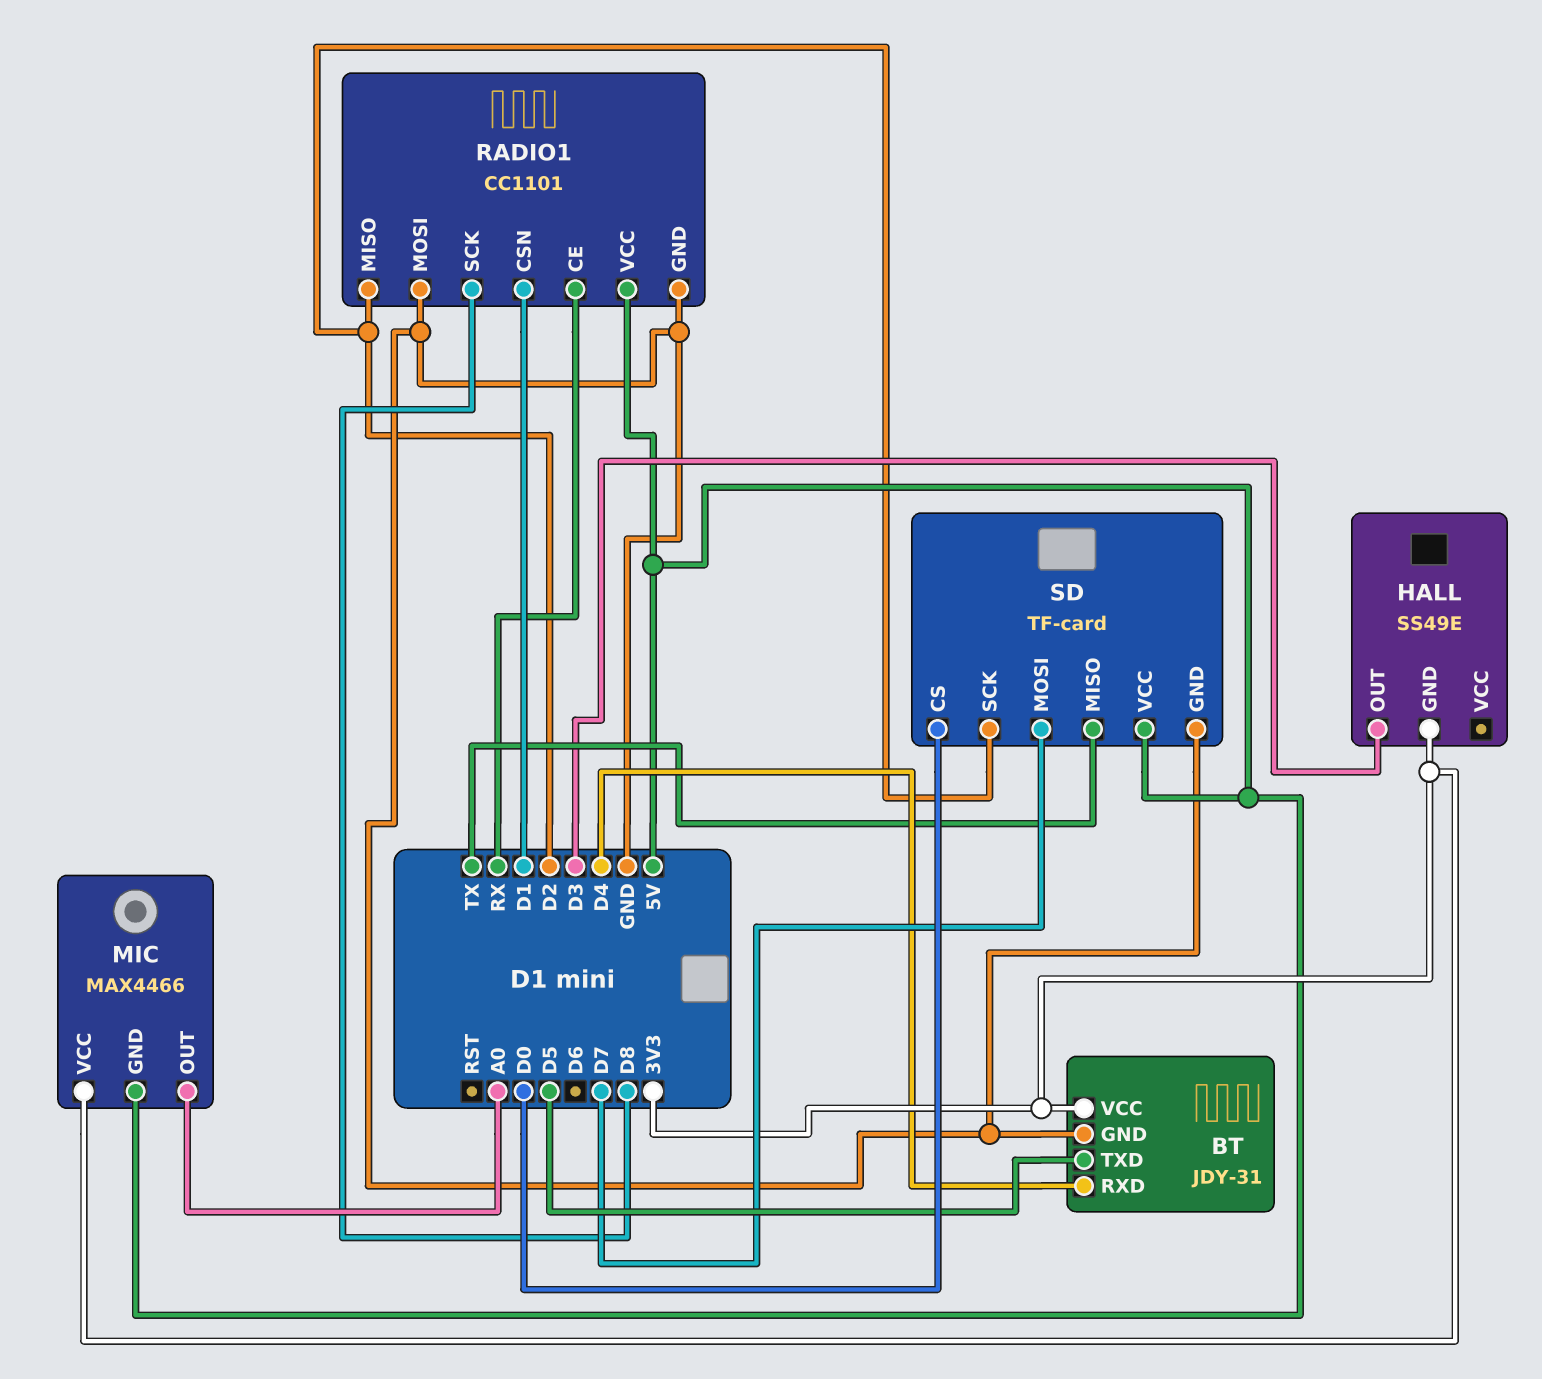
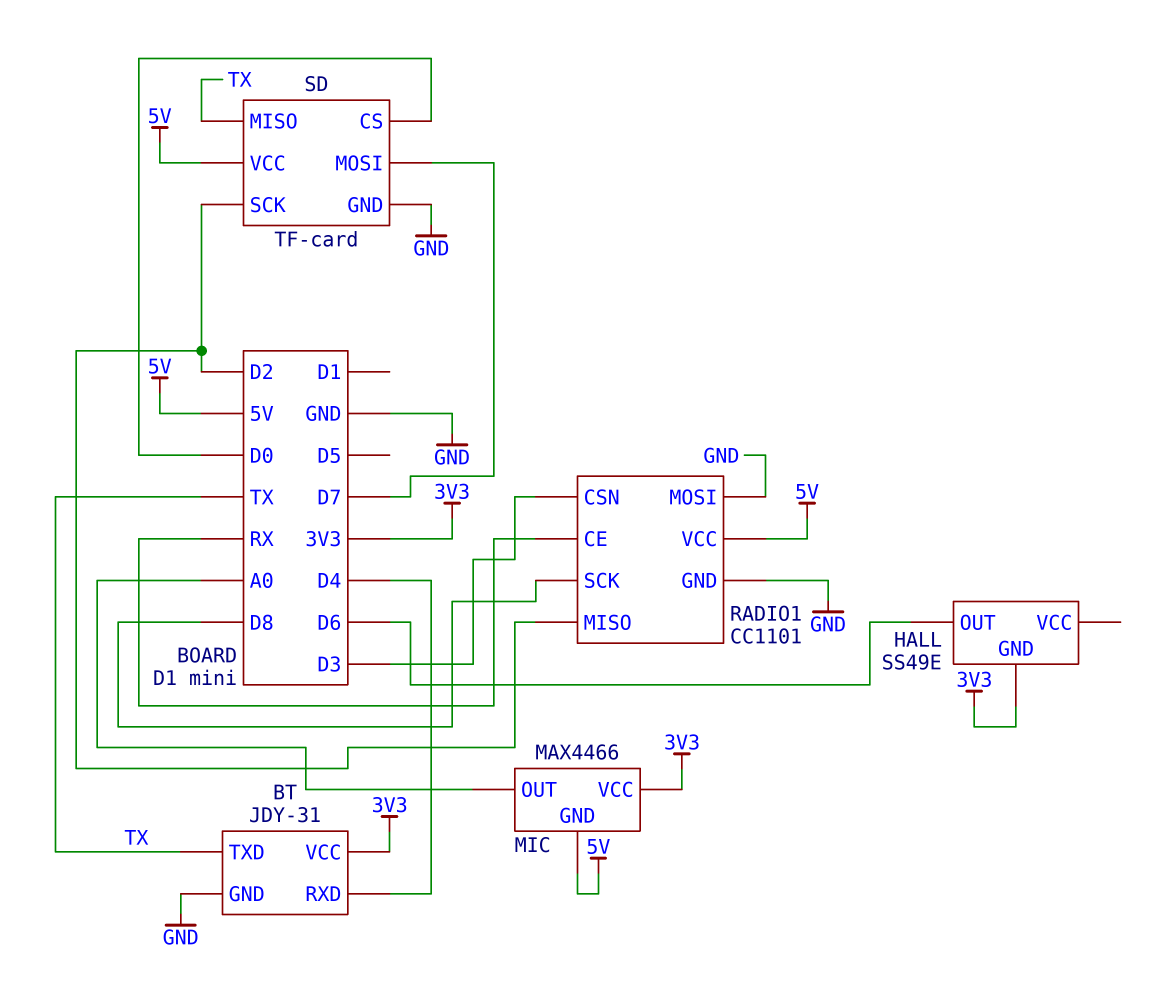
BT pin TXD: D5 -> TX
HALL pin OUT: D3 -> D6
RADIO1 pin CSN: D1 -> D3

